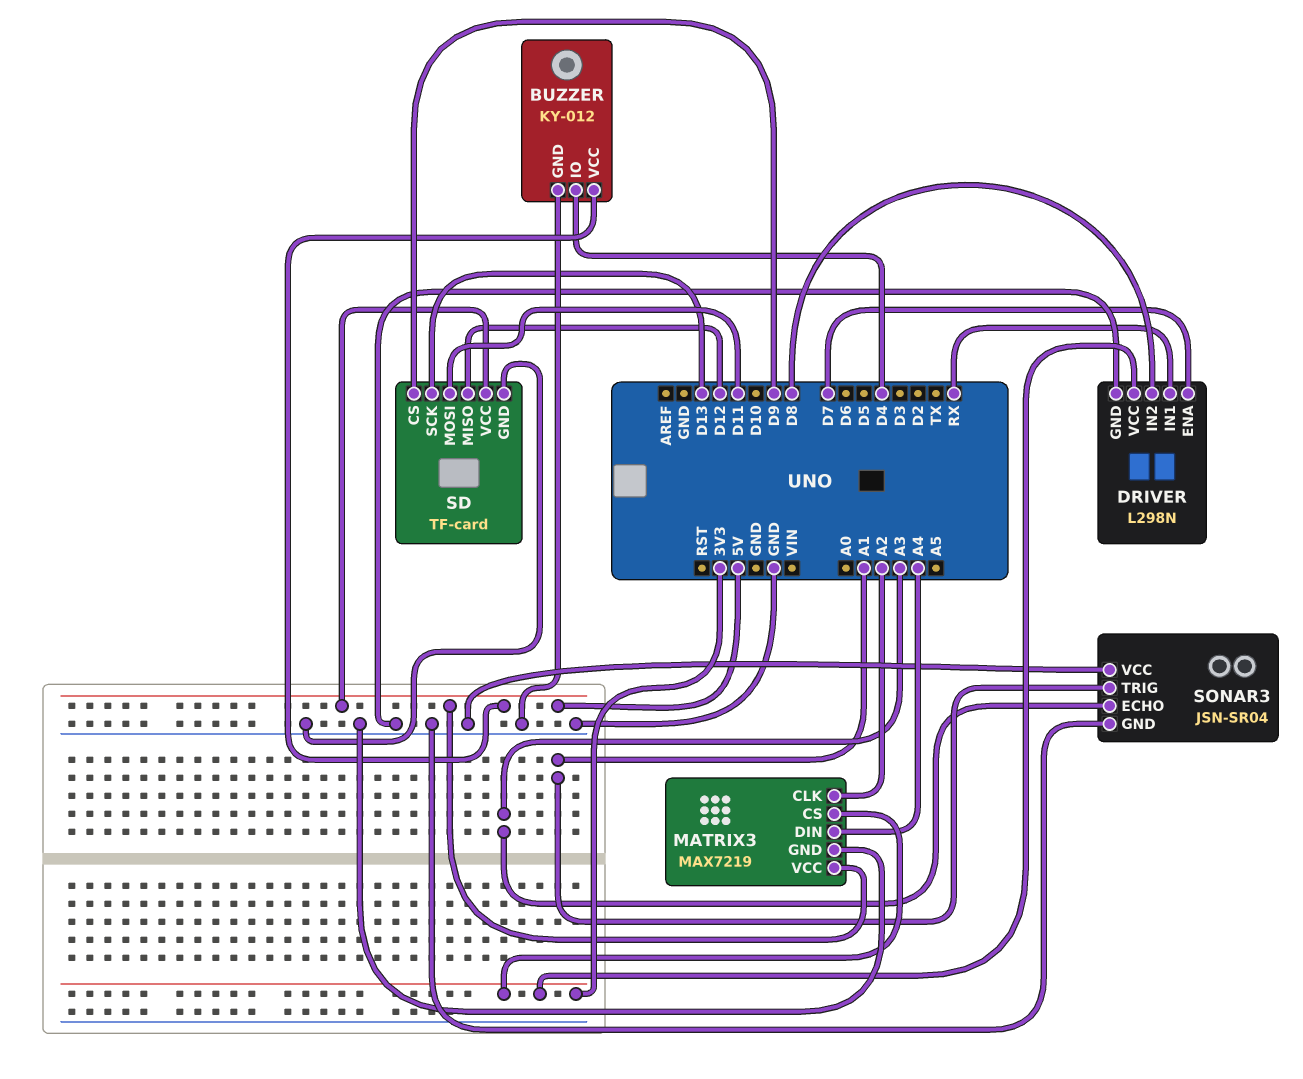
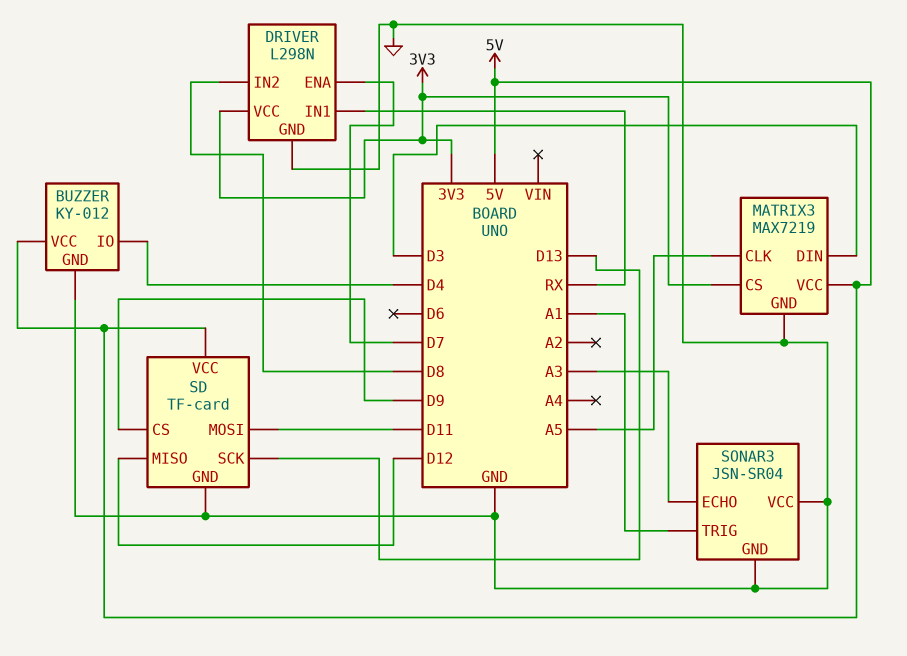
MATRIX3 pin CLK: A2 -> A5
MATRIX3 pin DIN: A4 -> D3

